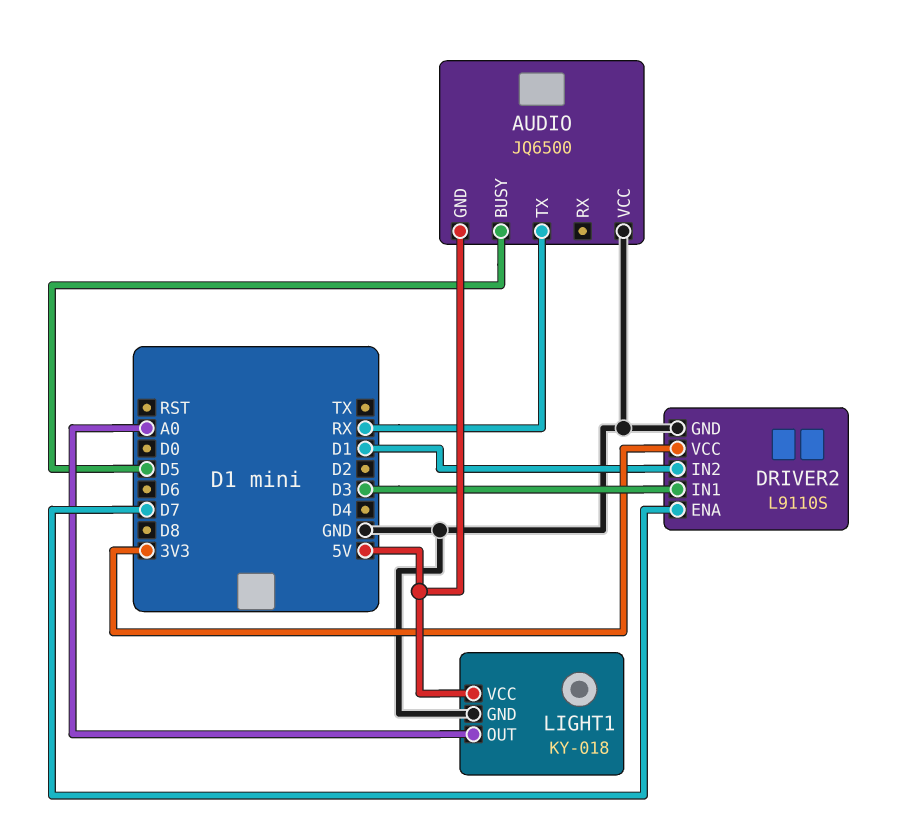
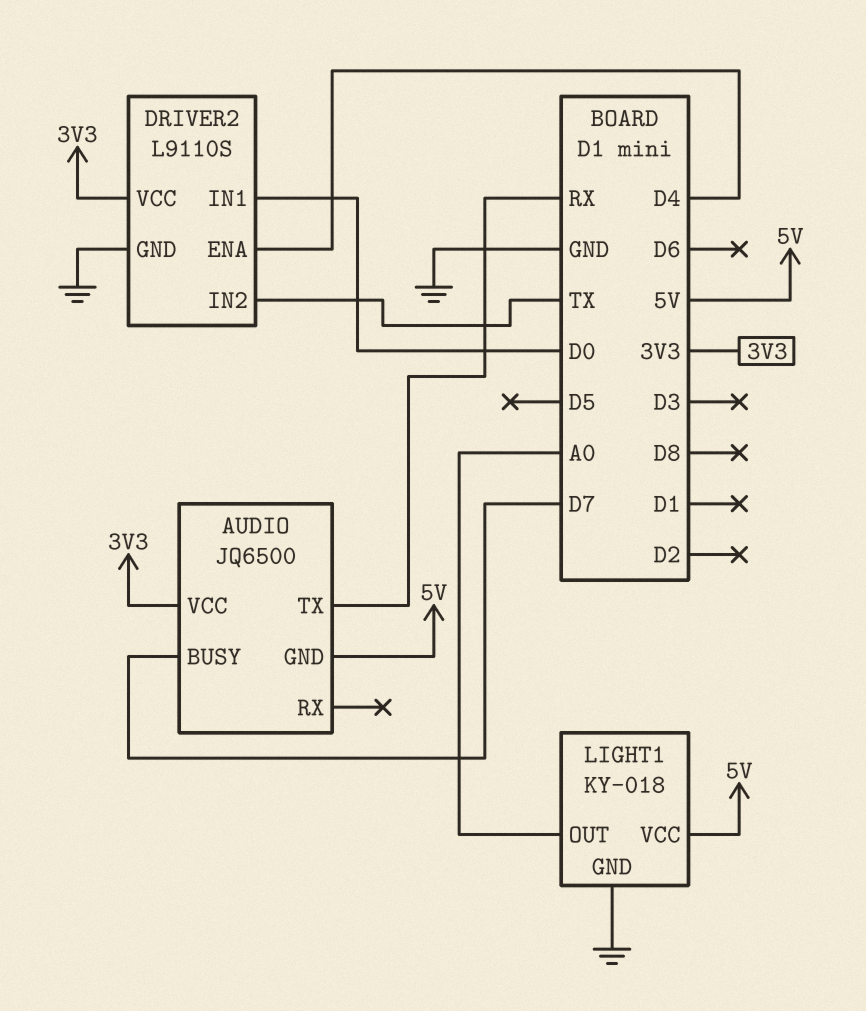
AUDIO pin BUSY: D5 -> D7
AUDIO pin VCC: GND -> 3V3
DRIVER2 pin ENA: D7 -> D4
DRIVER2 pin IN1: D3 -> D0
DRIVER2 pin IN2: D1 -> TX

